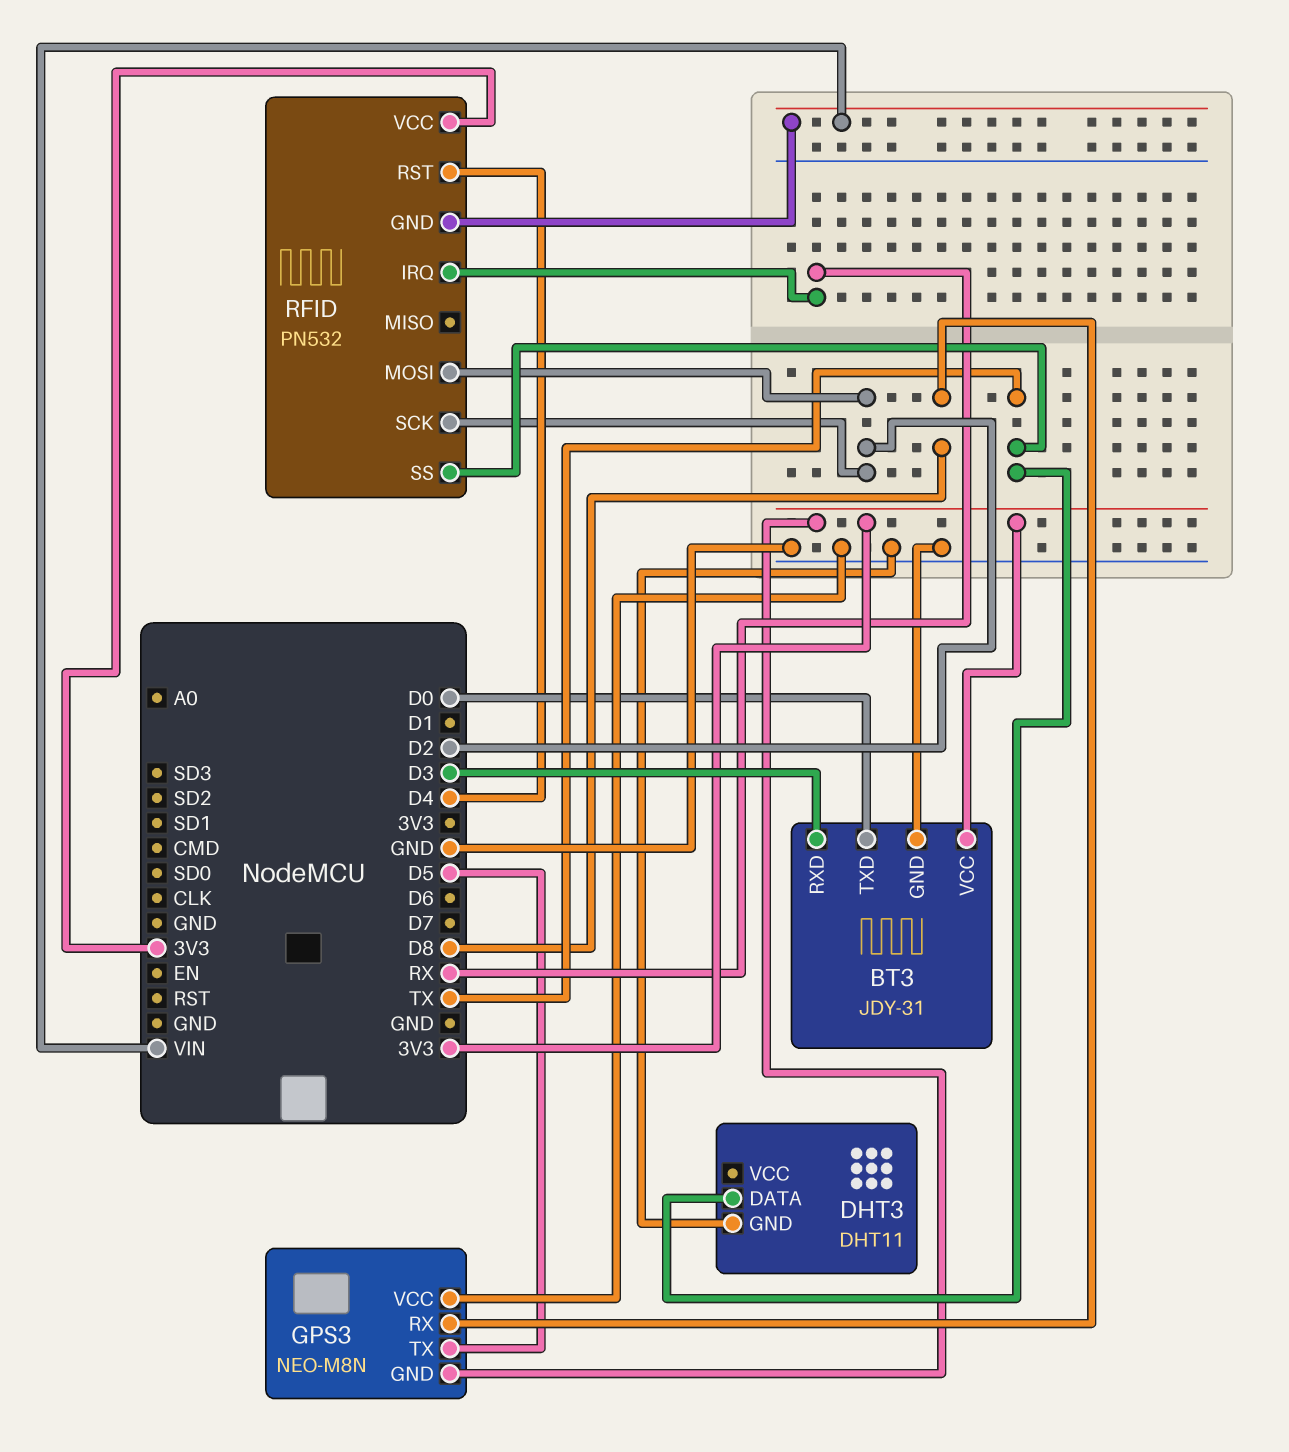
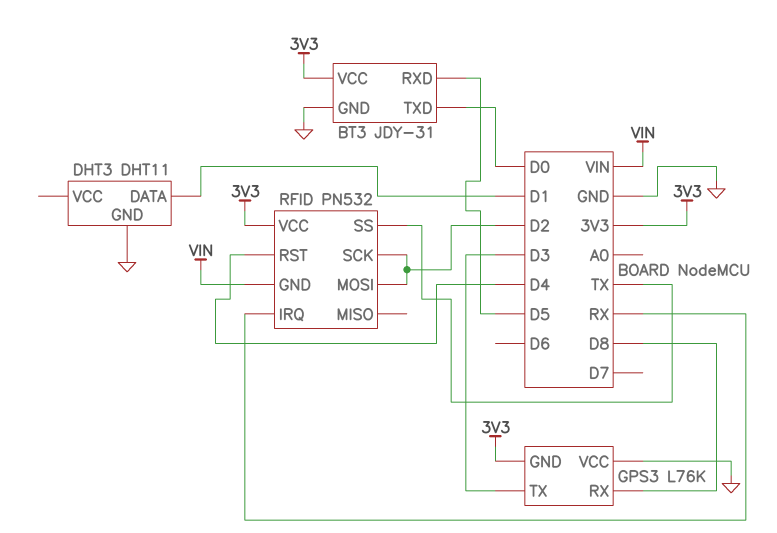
BT3 pin RXD: D3 -> D5
DHT3 pin DATA: TX -> D1
GPS3: NEO-M8N -> L76K
GPS3 pin TX: D5 -> D3

